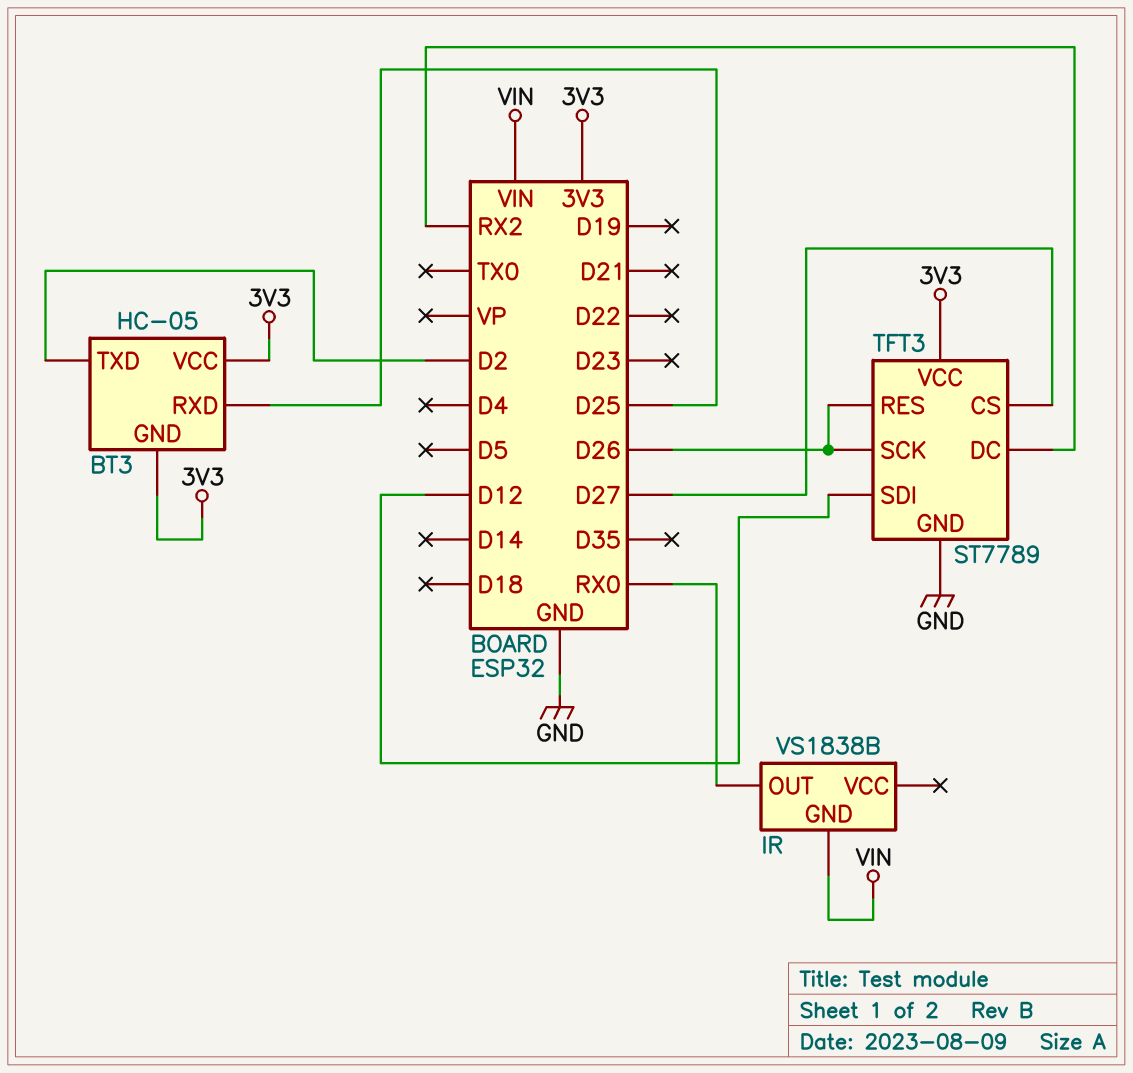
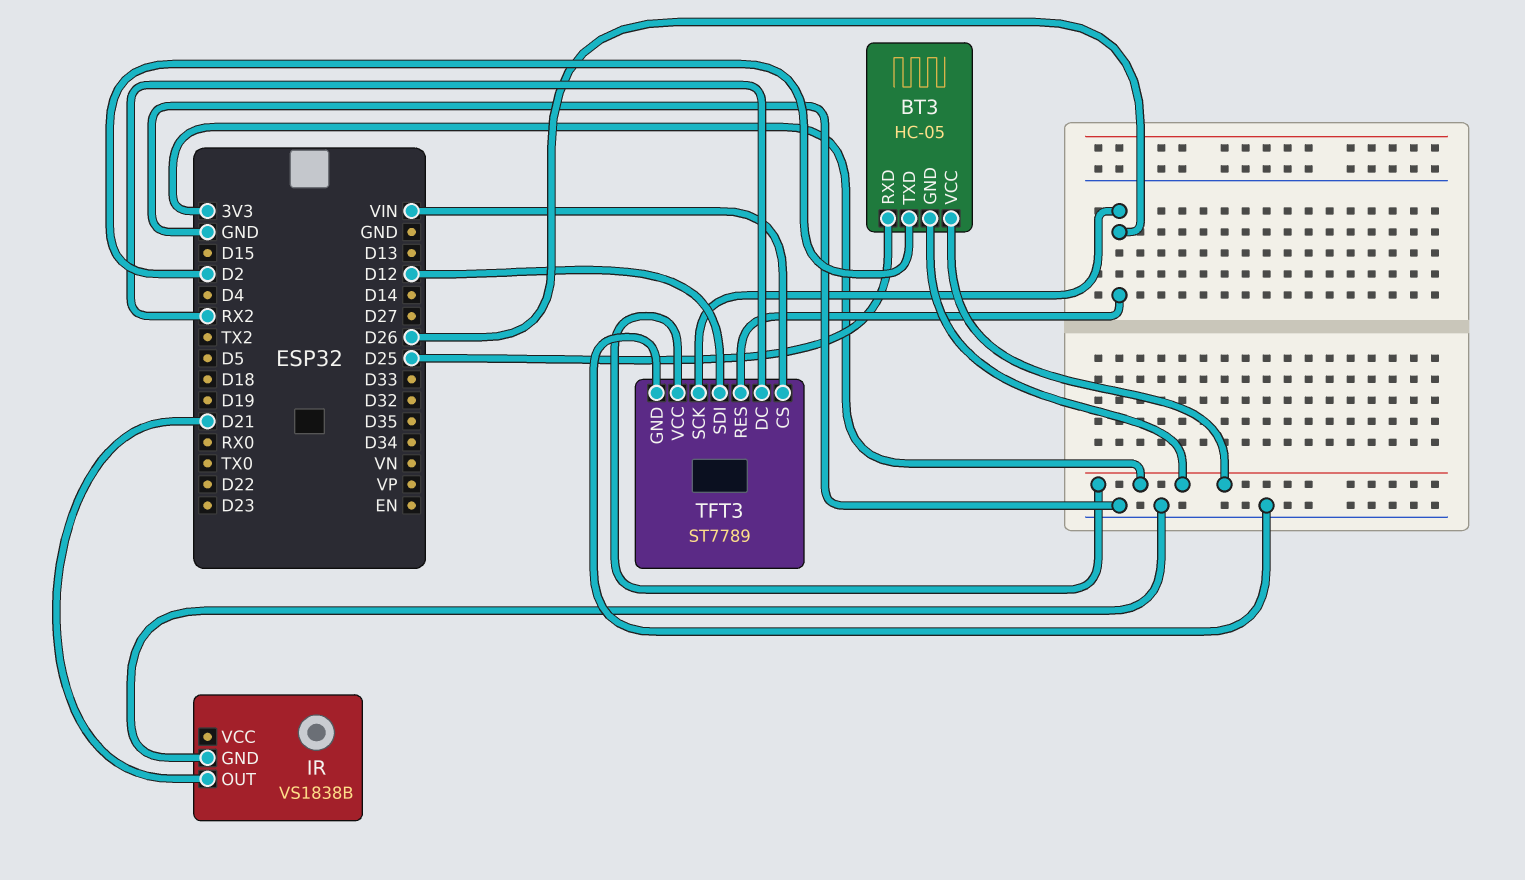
IR pin GND: VIN -> GND
IR pin OUT: RX0 -> D21
TFT3 pin CS: D27 -> VIN

